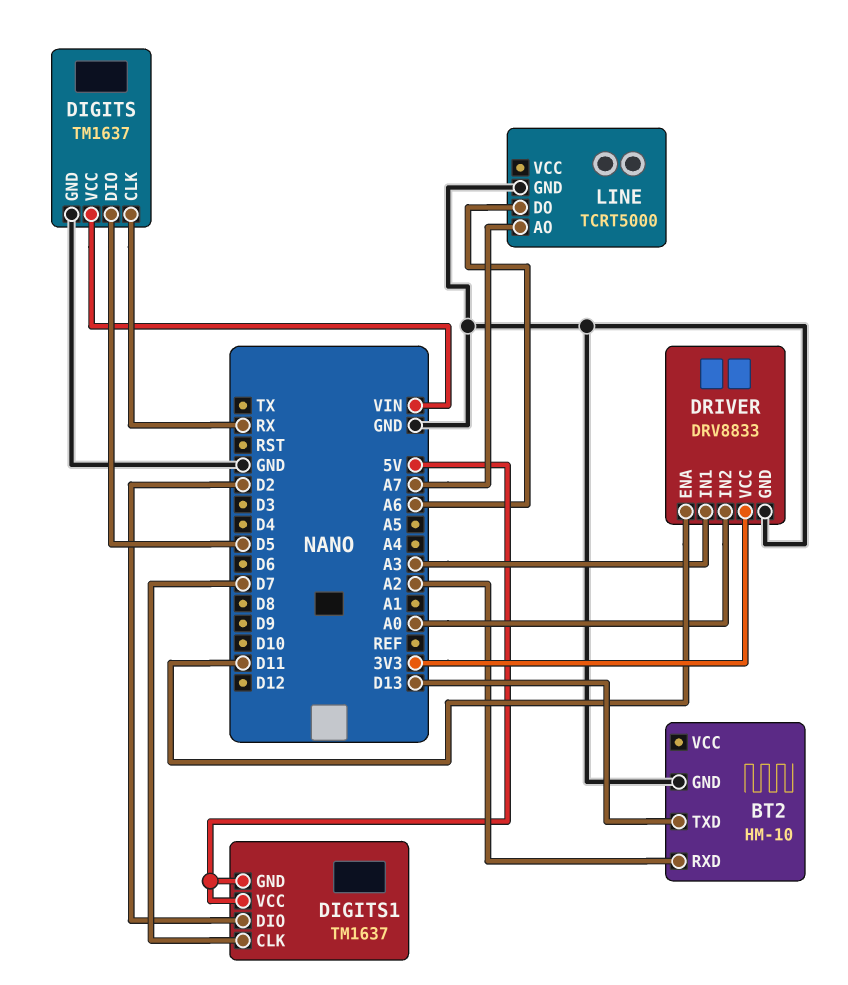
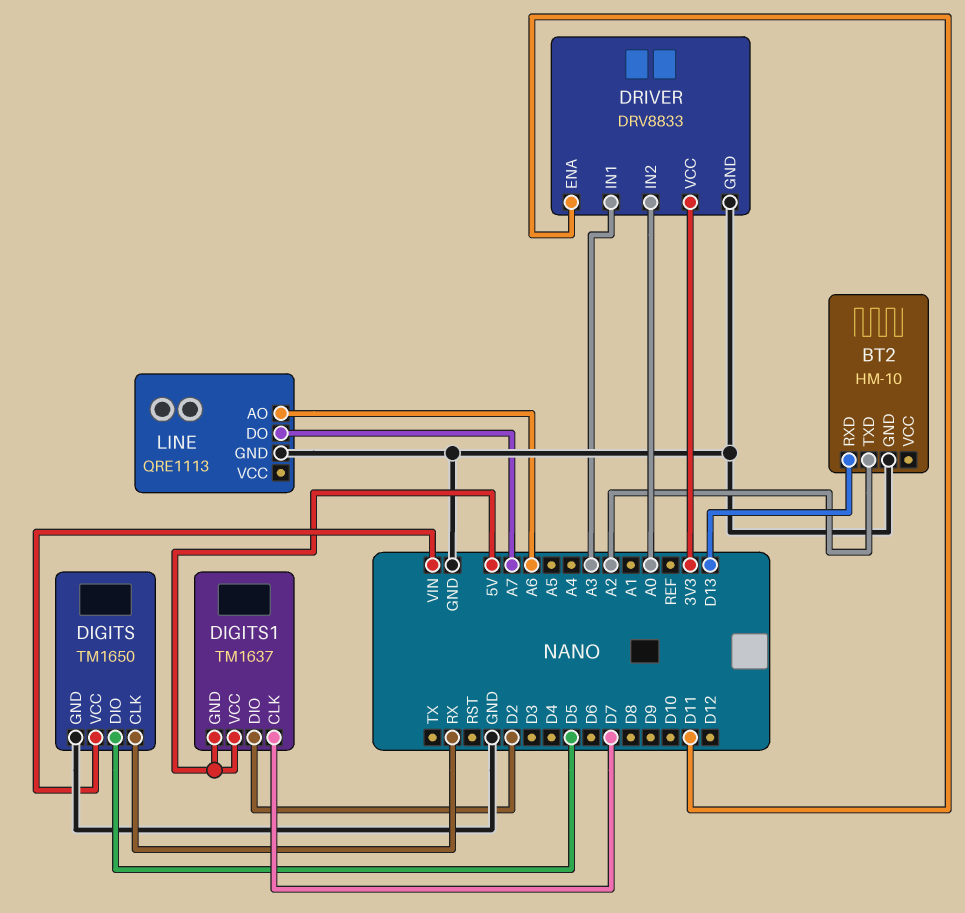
BT2 pin RXD: A2 -> D13
BT2 pin TXD: D13 -> A2
DIGITS: TM1637 -> TM1650
LINE: TCRT5000 -> QRE1113
LINE pin AO: A7 -> A6
LINE pin DO: A6 -> A7

